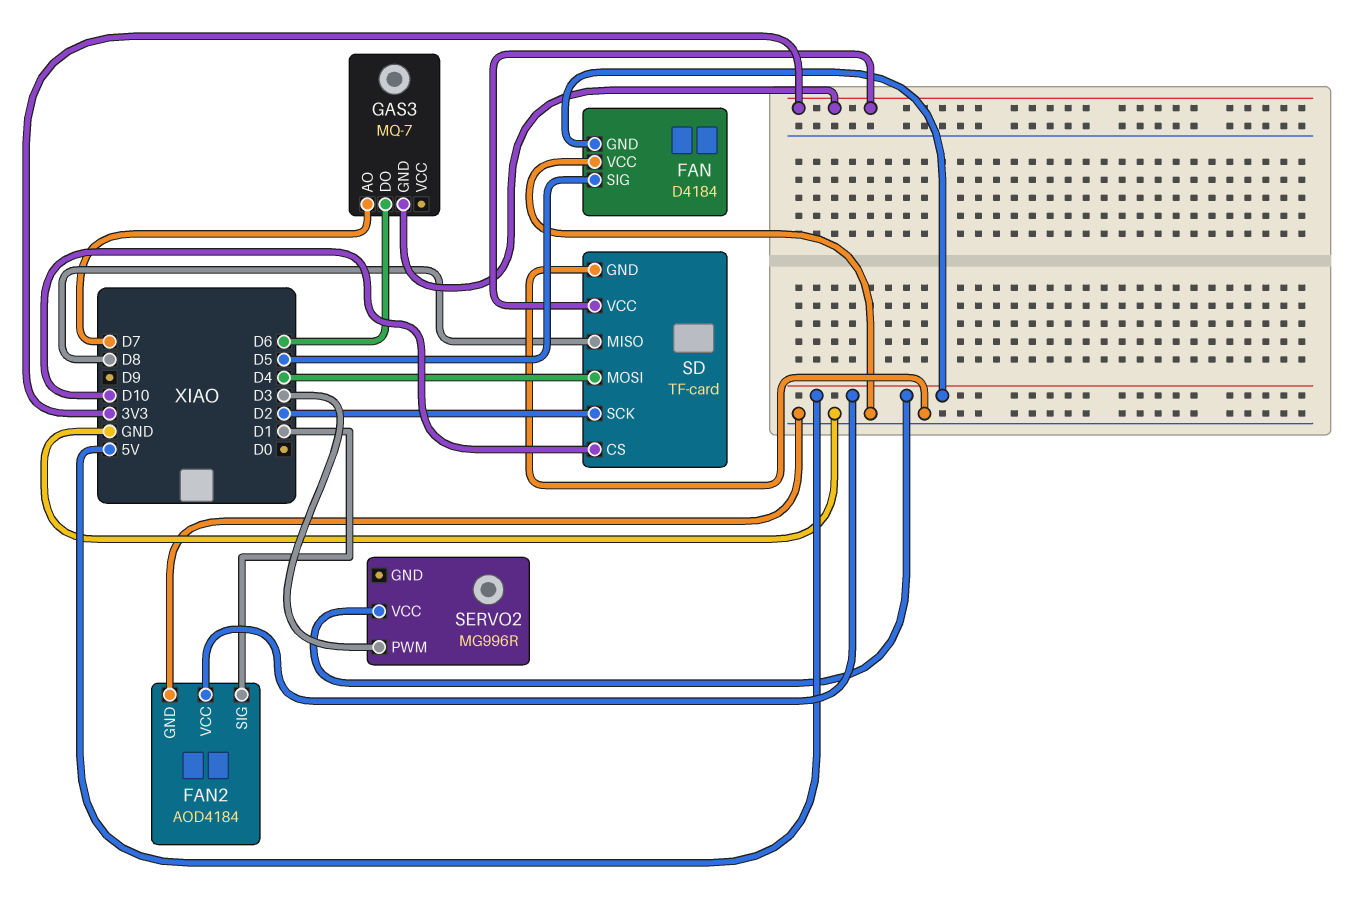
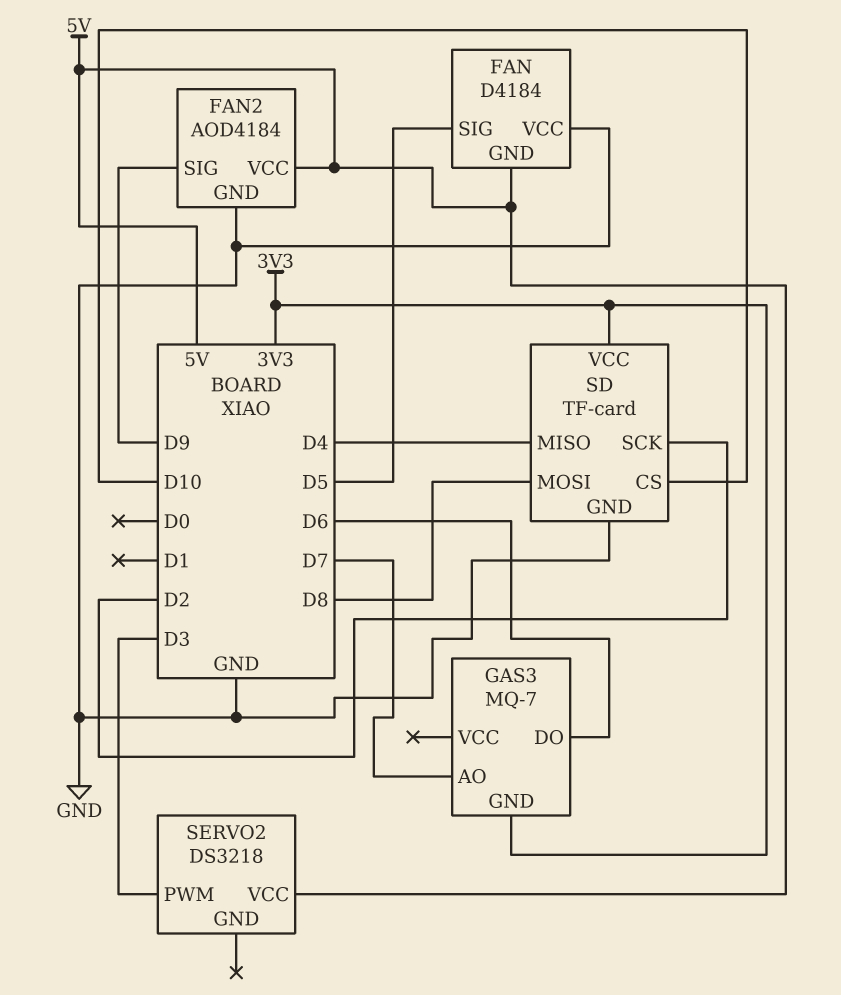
FAN2 pin SIG: D1 -> D9
SD pin MISO: D8 -> D4
SD pin MOSI: D4 -> D8
SERVO2: MG996R -> DS3218

